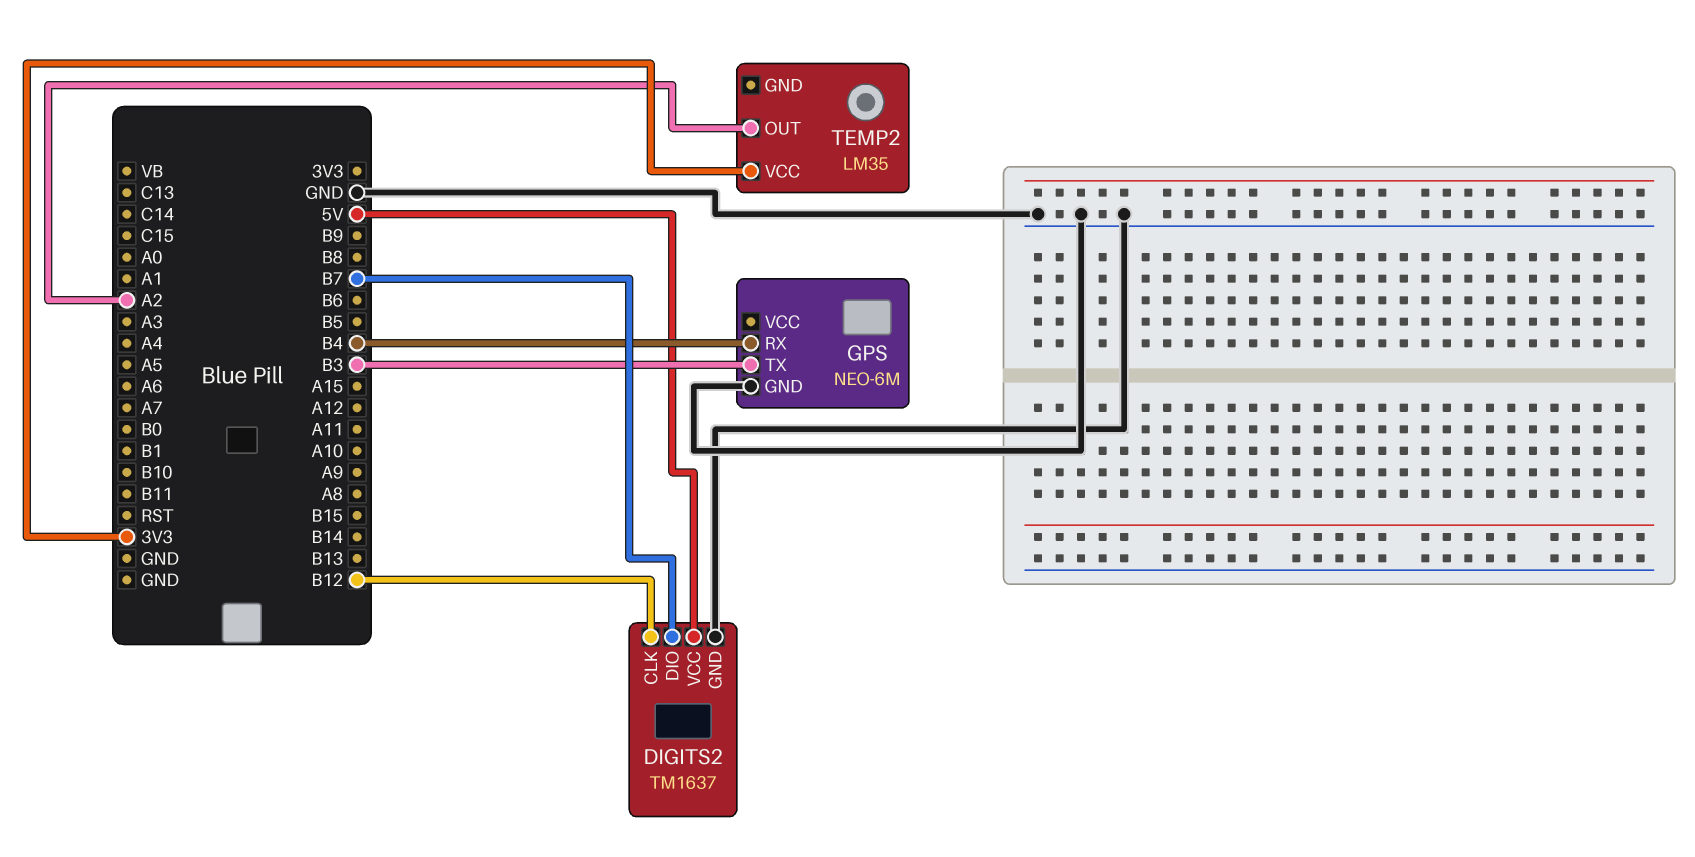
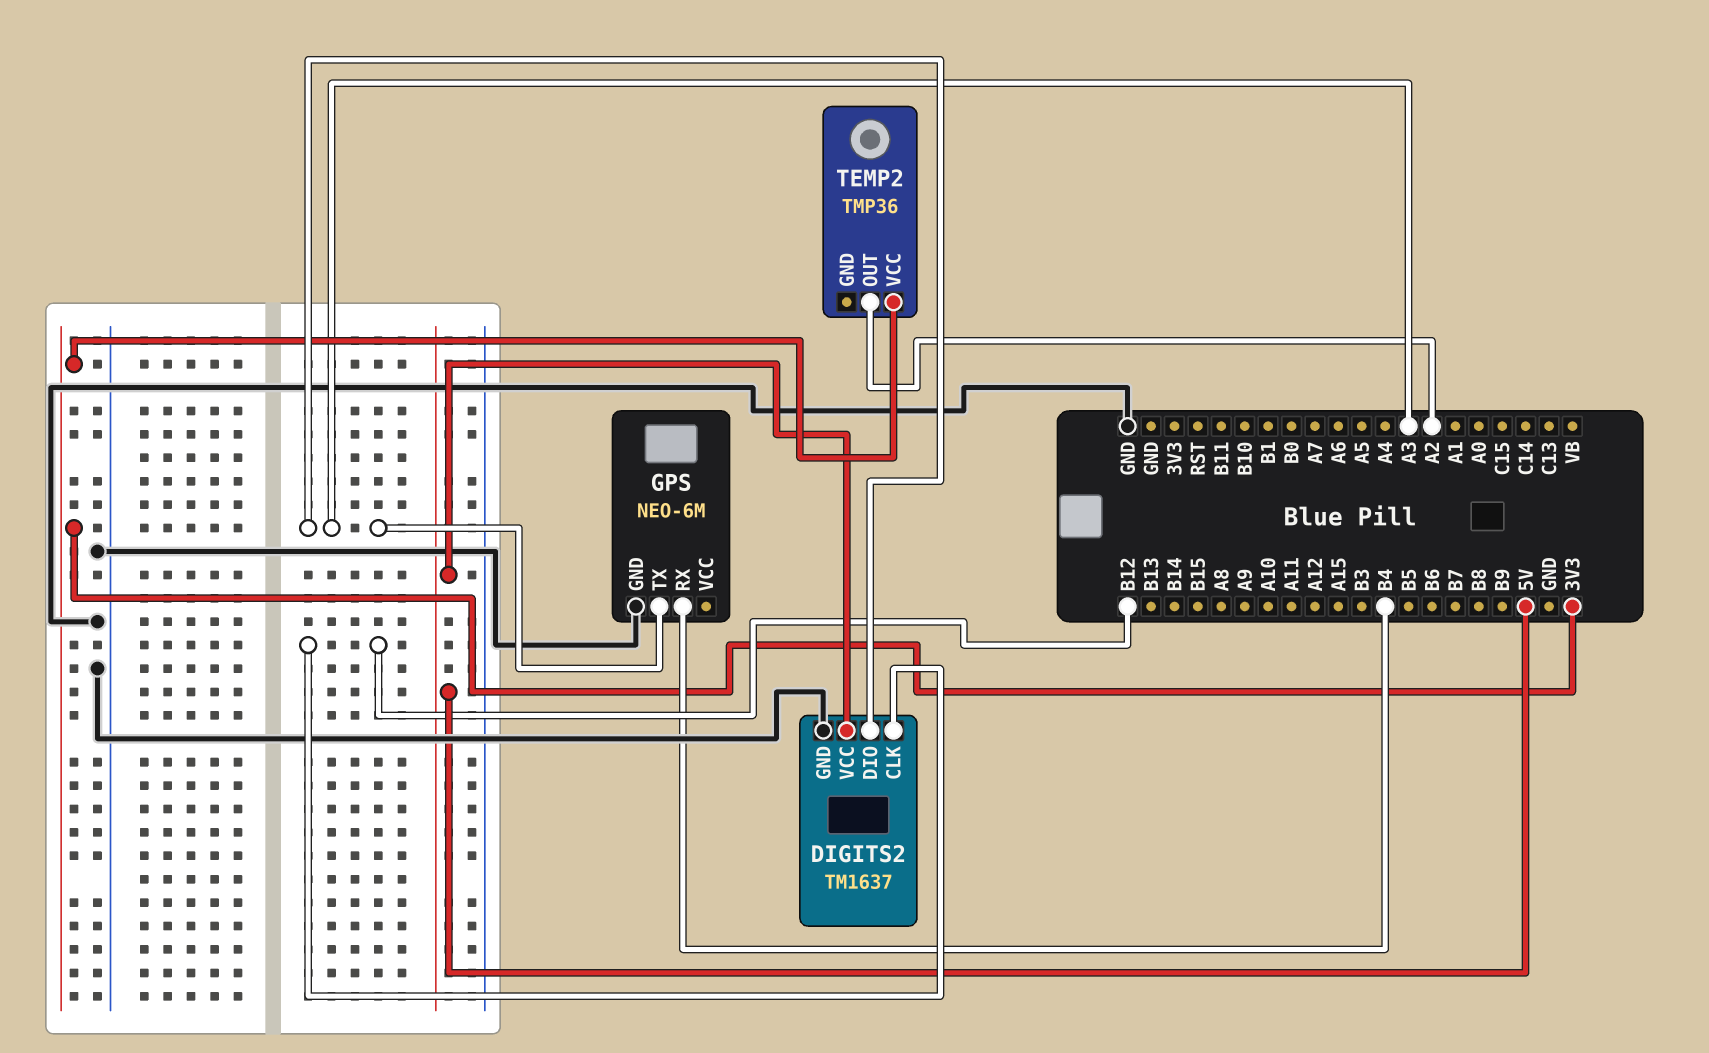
DIGITS2 pin DIO: B7 -> A3
GPS pin TX: B3 -> A3
TEMP2: LM35 -> TMP36

